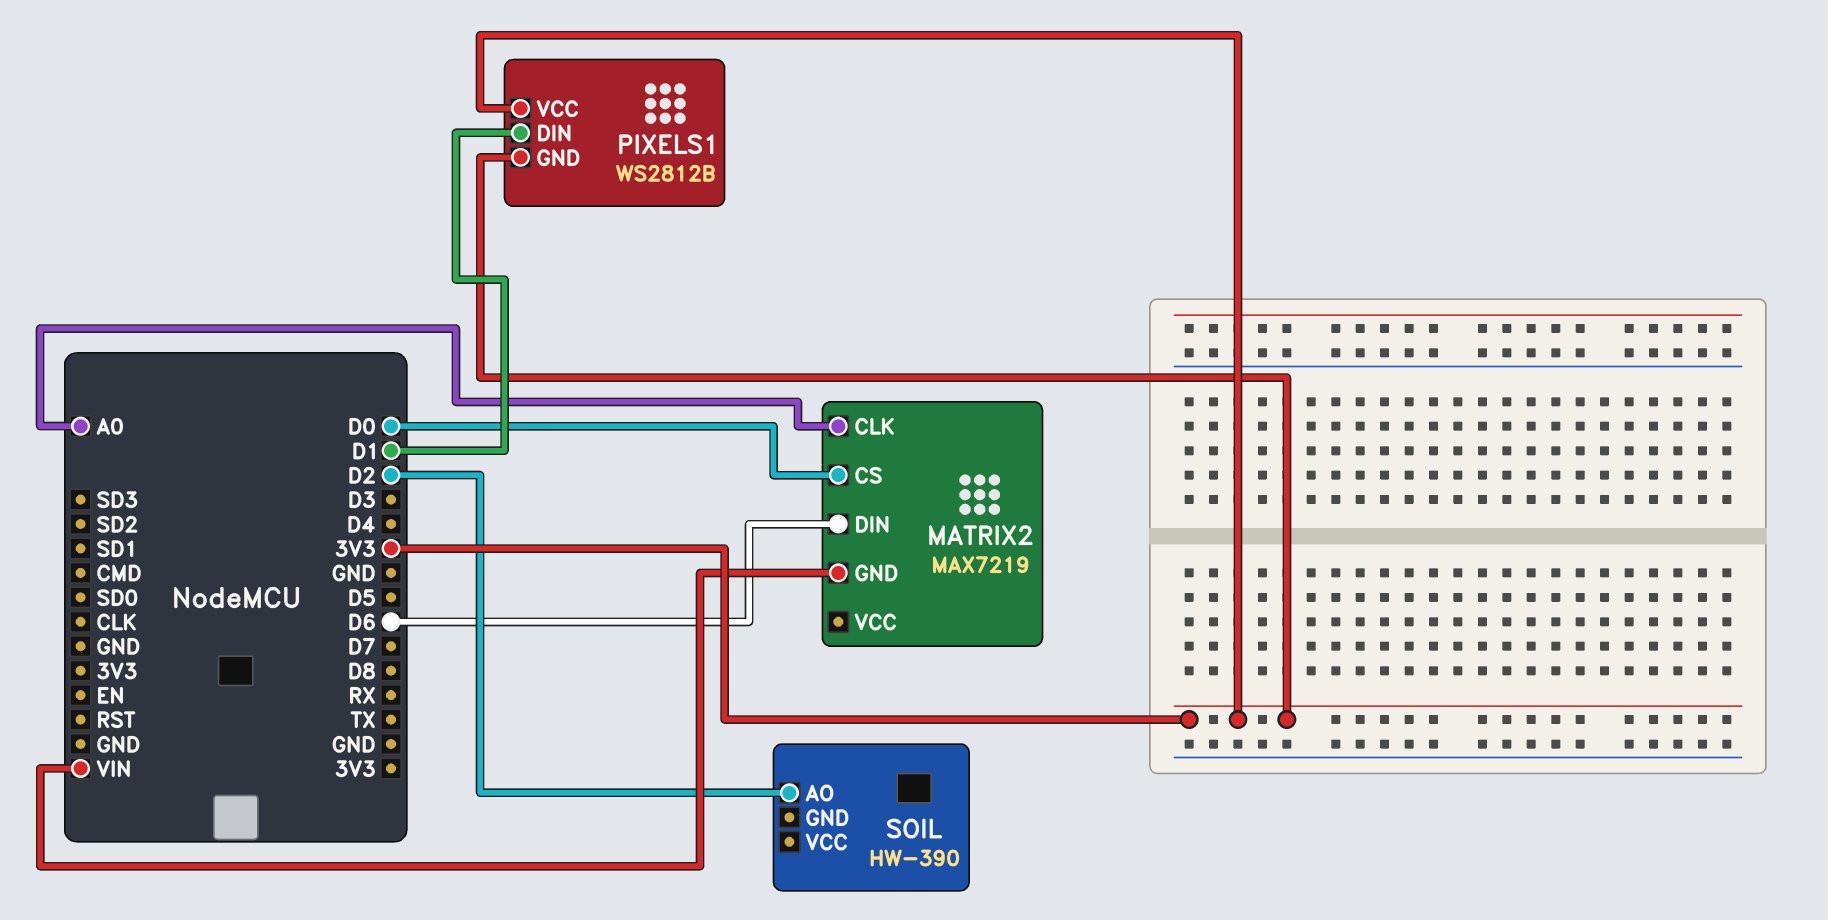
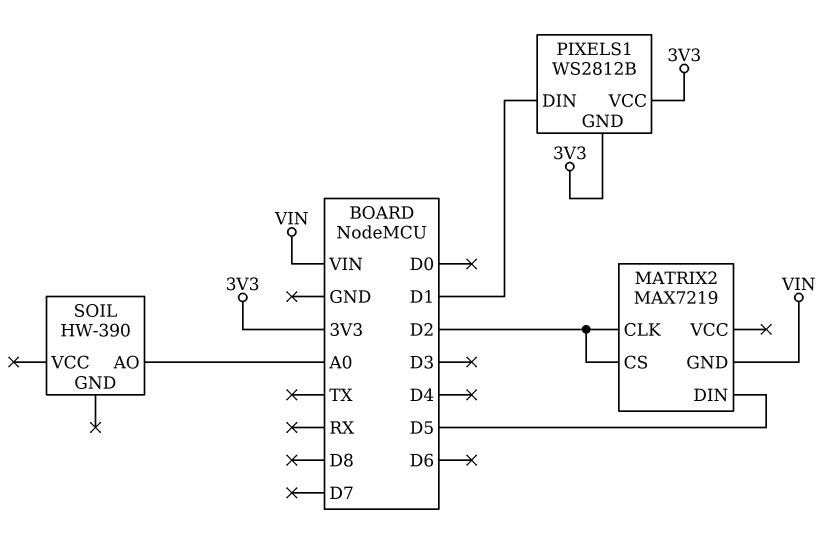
MATRIX2 pin CLK: A0 -> D2
MATRIX2 pin CS: D0 -> D2
MATRIX2 pin DIN: D6 -> D5
SOIL pin AO: D2 -> A0

